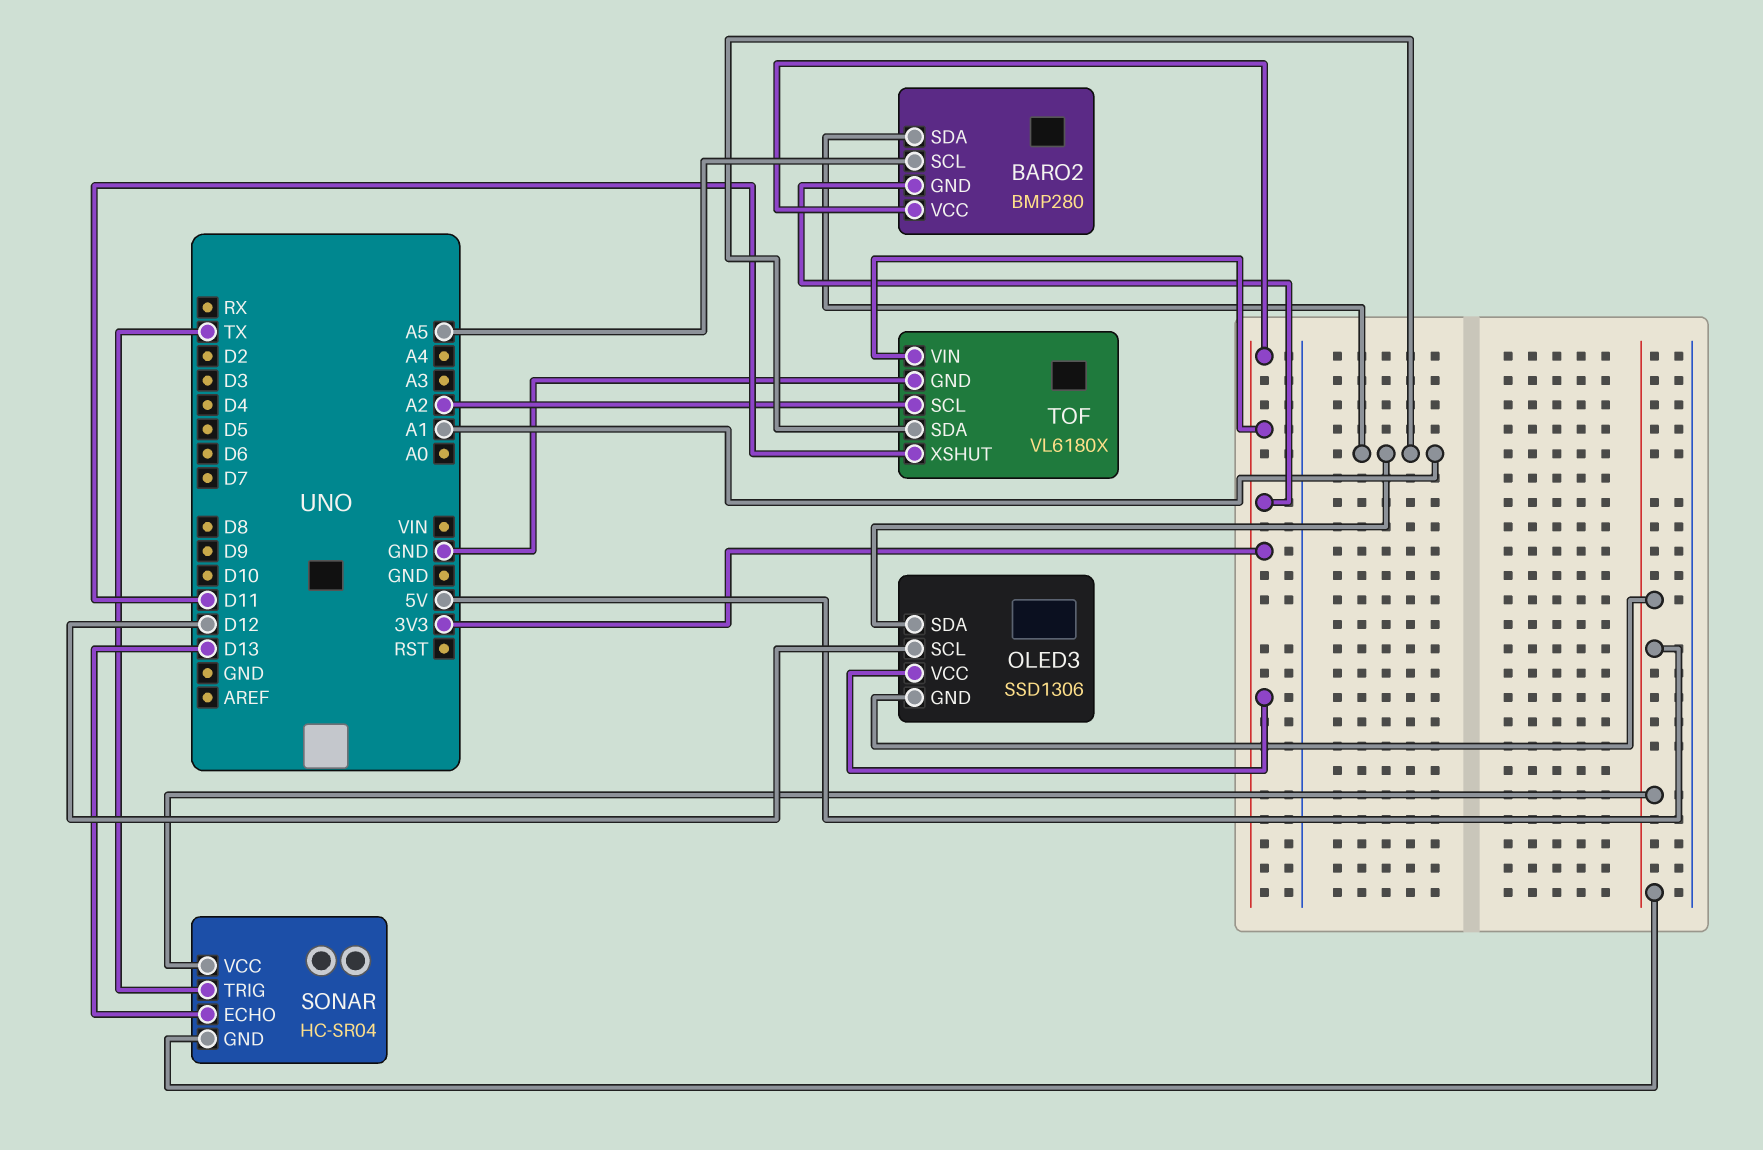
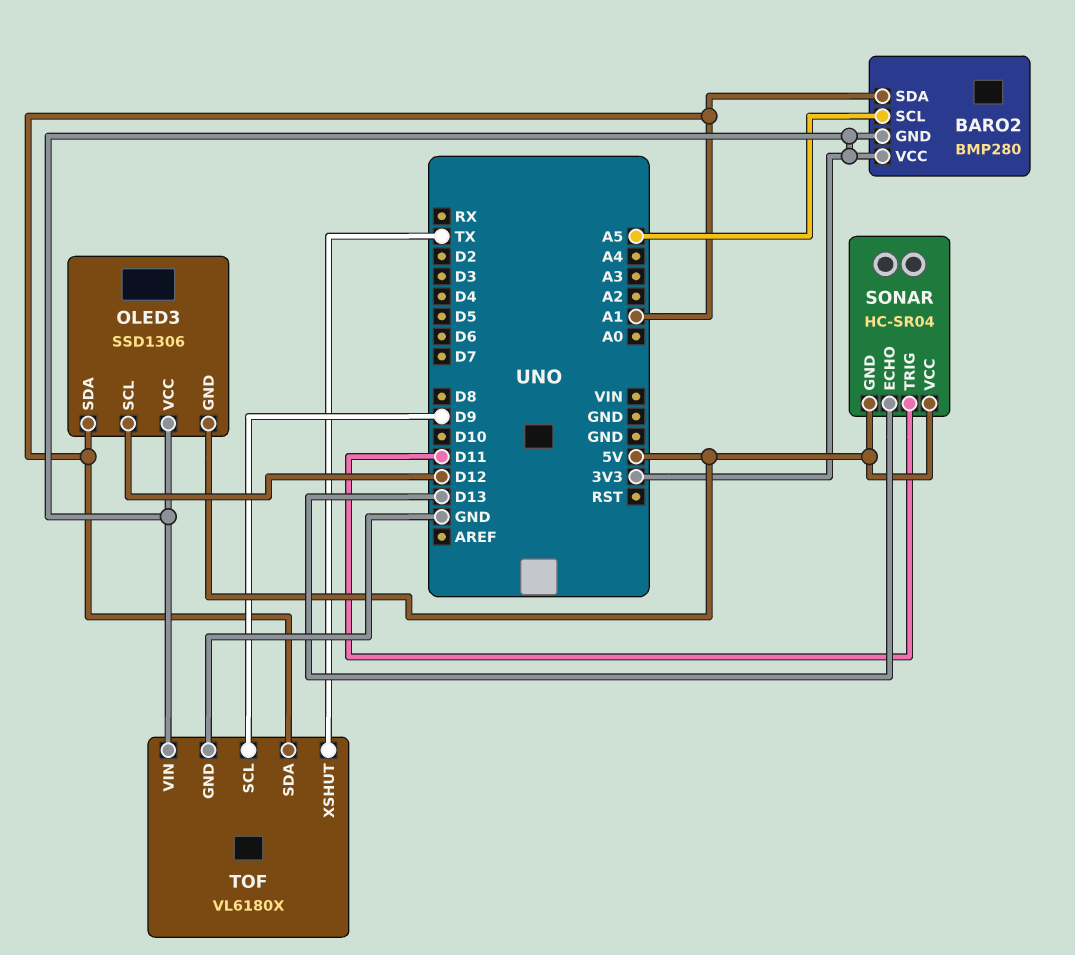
SONAR pin TRIG: TX -> D11
TOF pin SCL: A2 -> D9
TOF pin XSHUT: D11 -> TX

